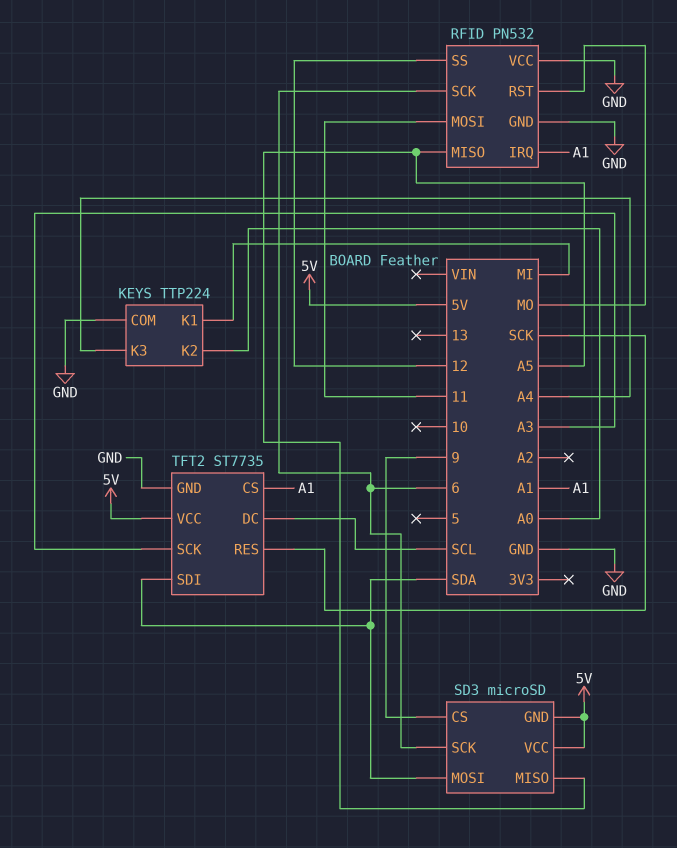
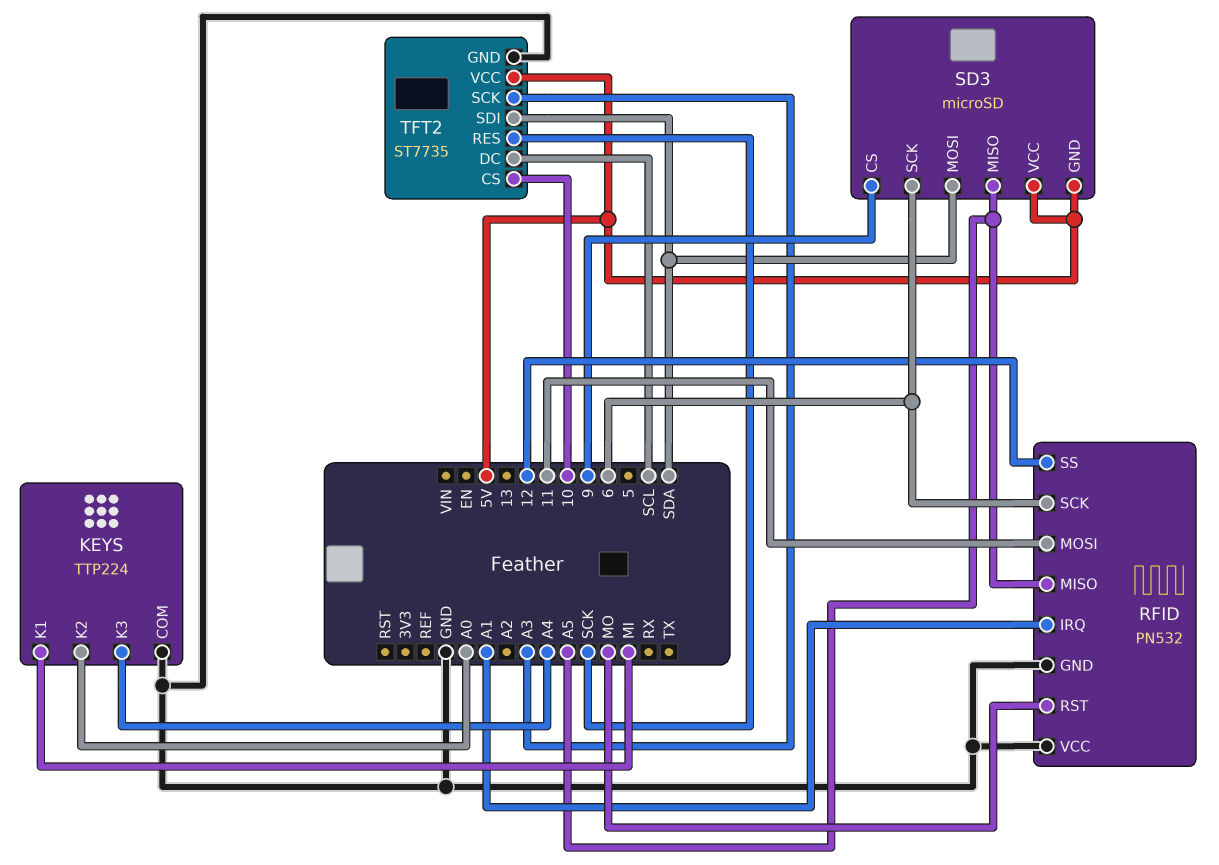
TFT2 pin CS: A1 -> 10

